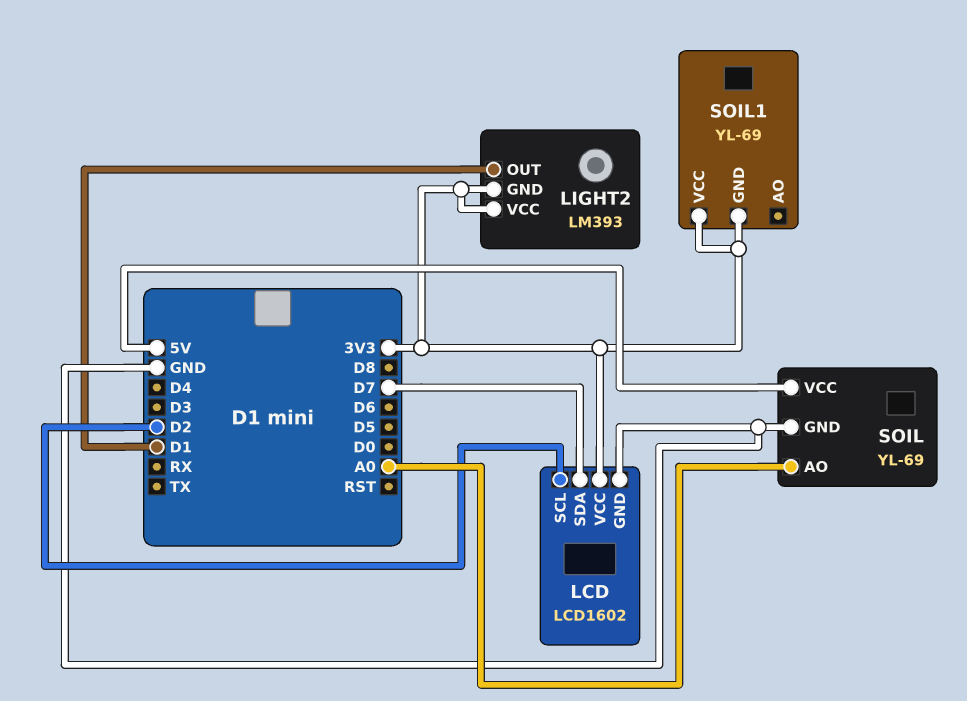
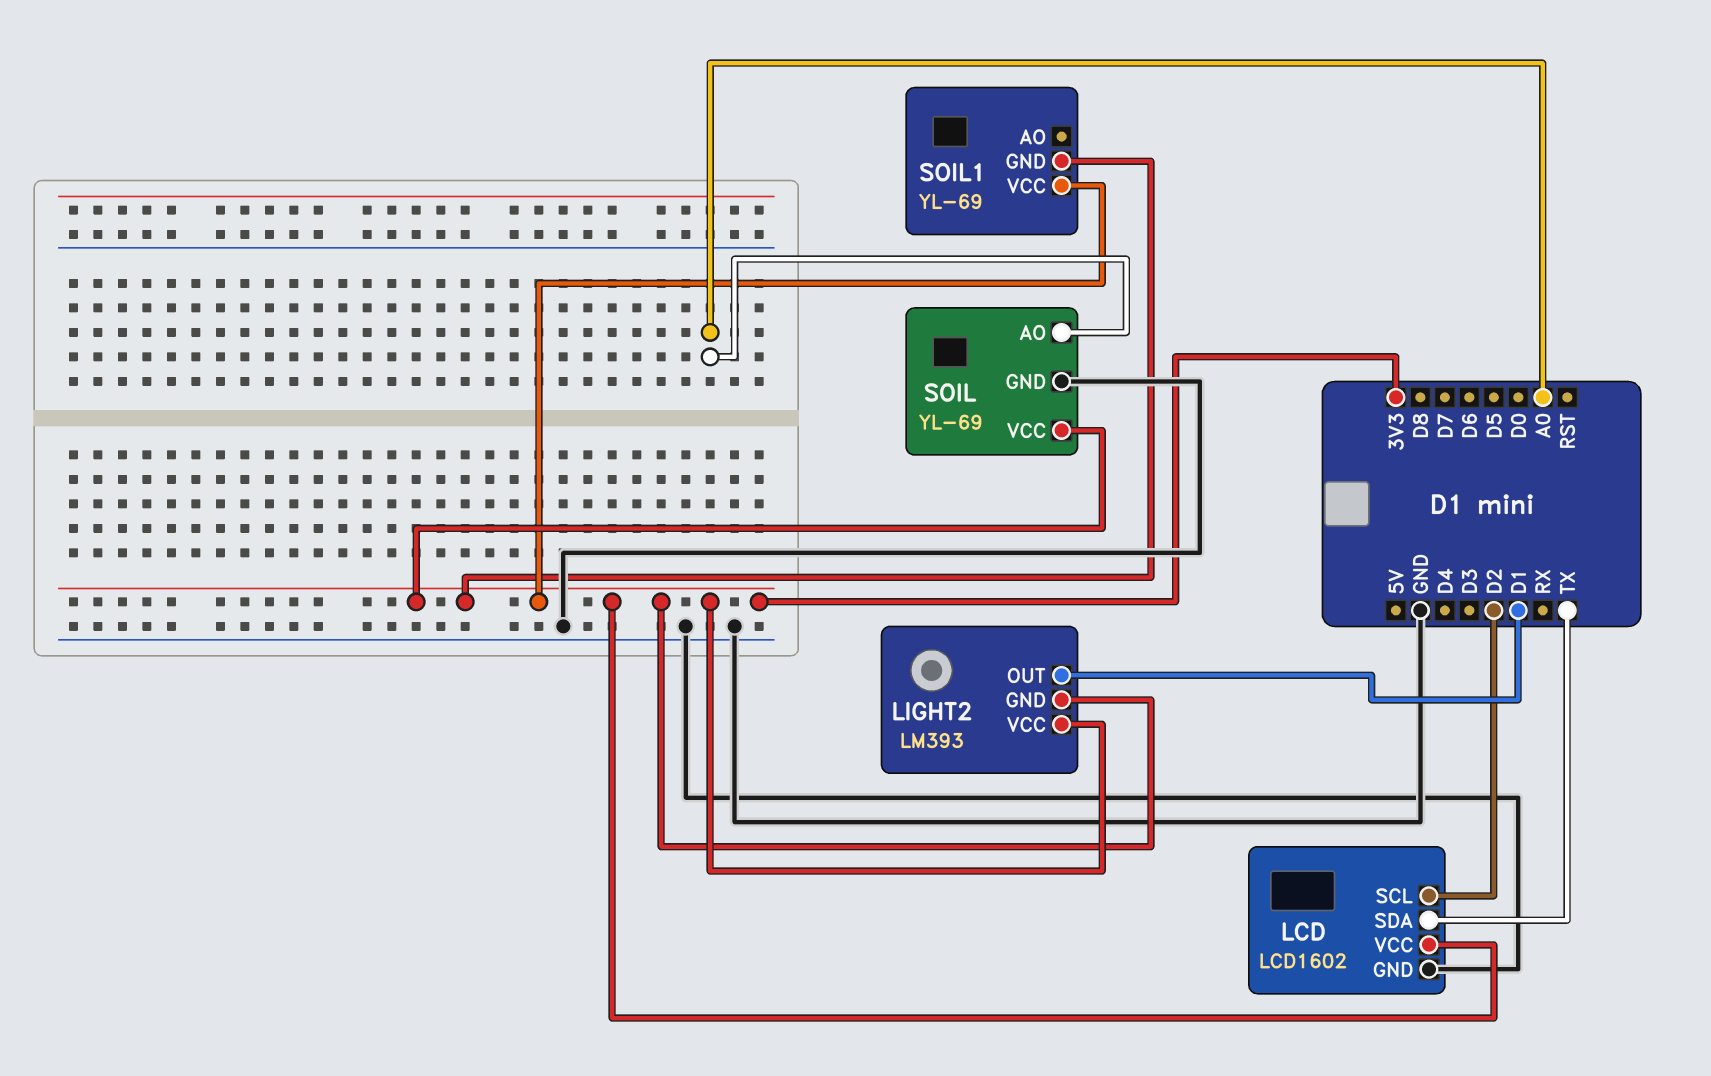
LCD pin SDA: D7 -> TX
SOIL pin VCC: 5V -> 3V3

